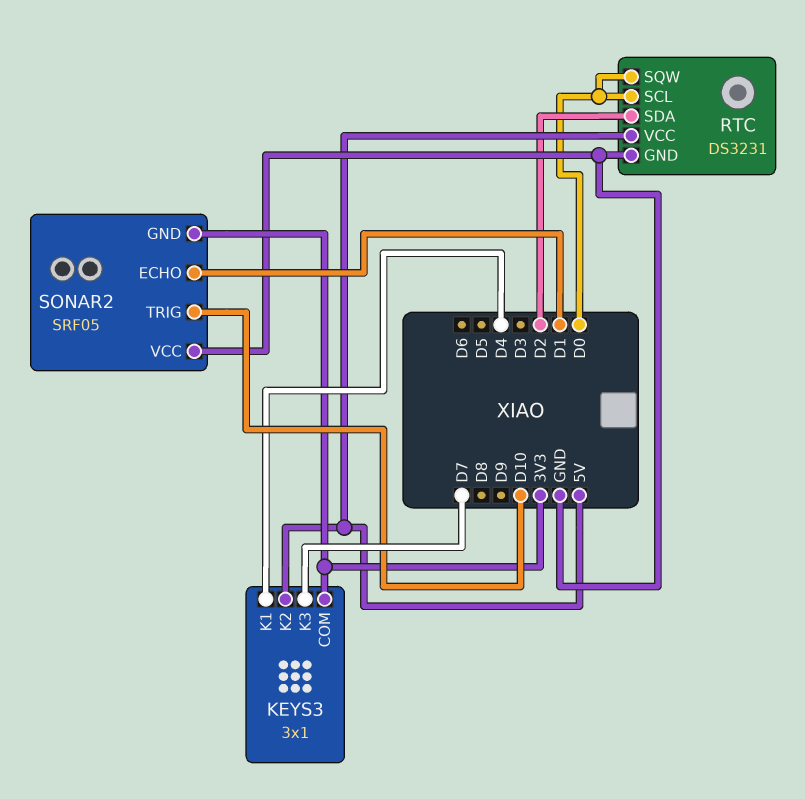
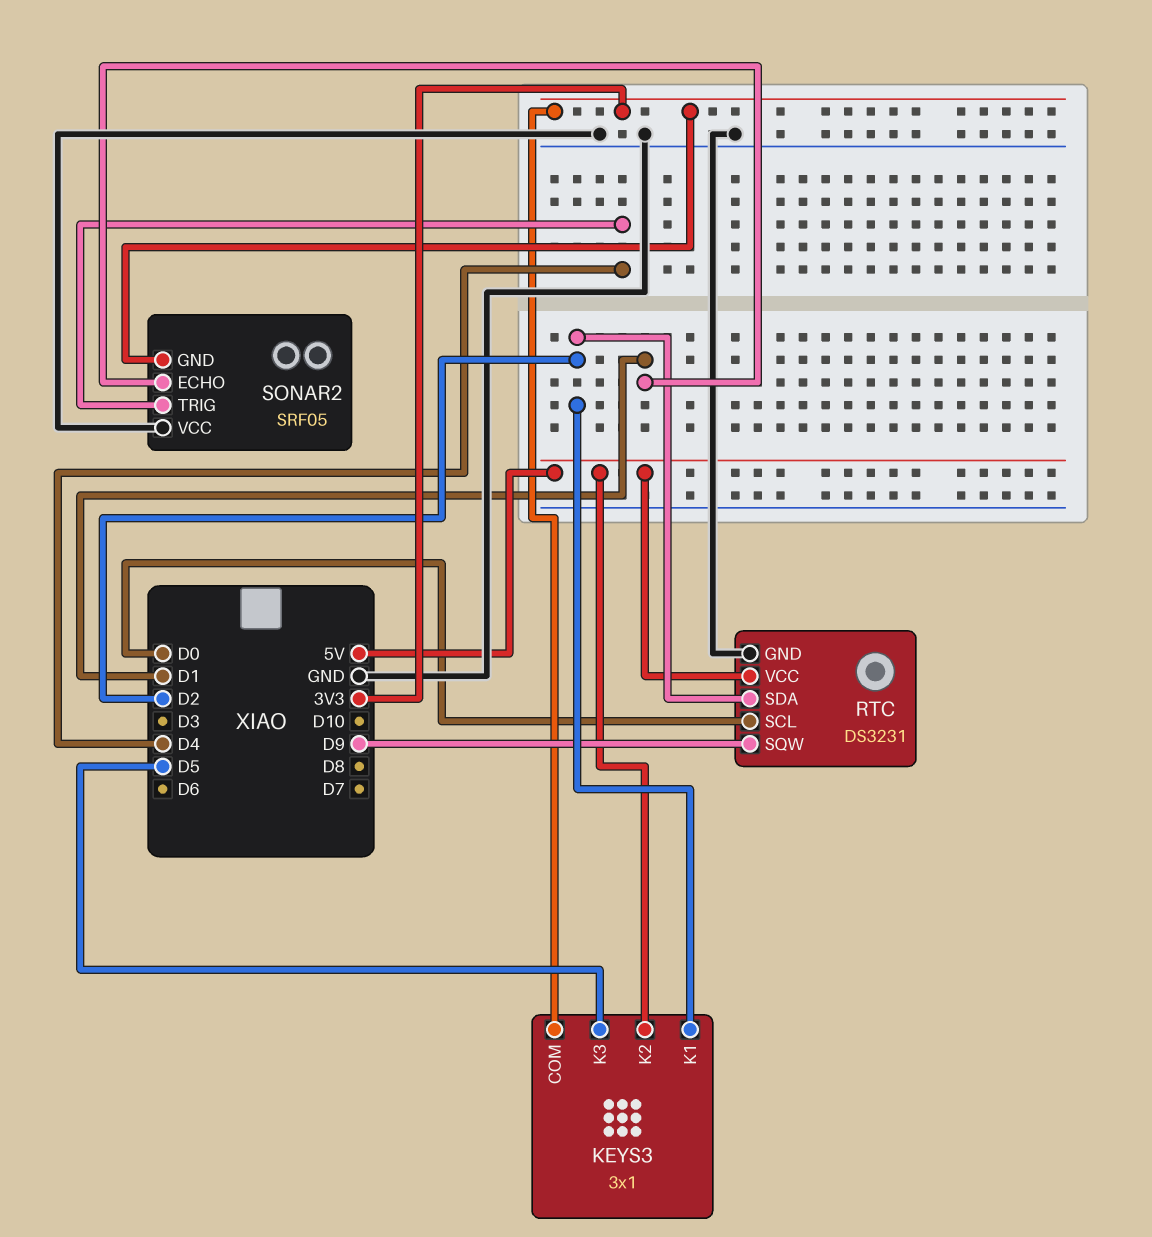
KEYS3 pin K1: D4 -> D2
KEYS3 pin K3: D7 -> D5
RTC pin SQW: D0 -> D9
SONAR2 pin TRIG: D10 -> D4

